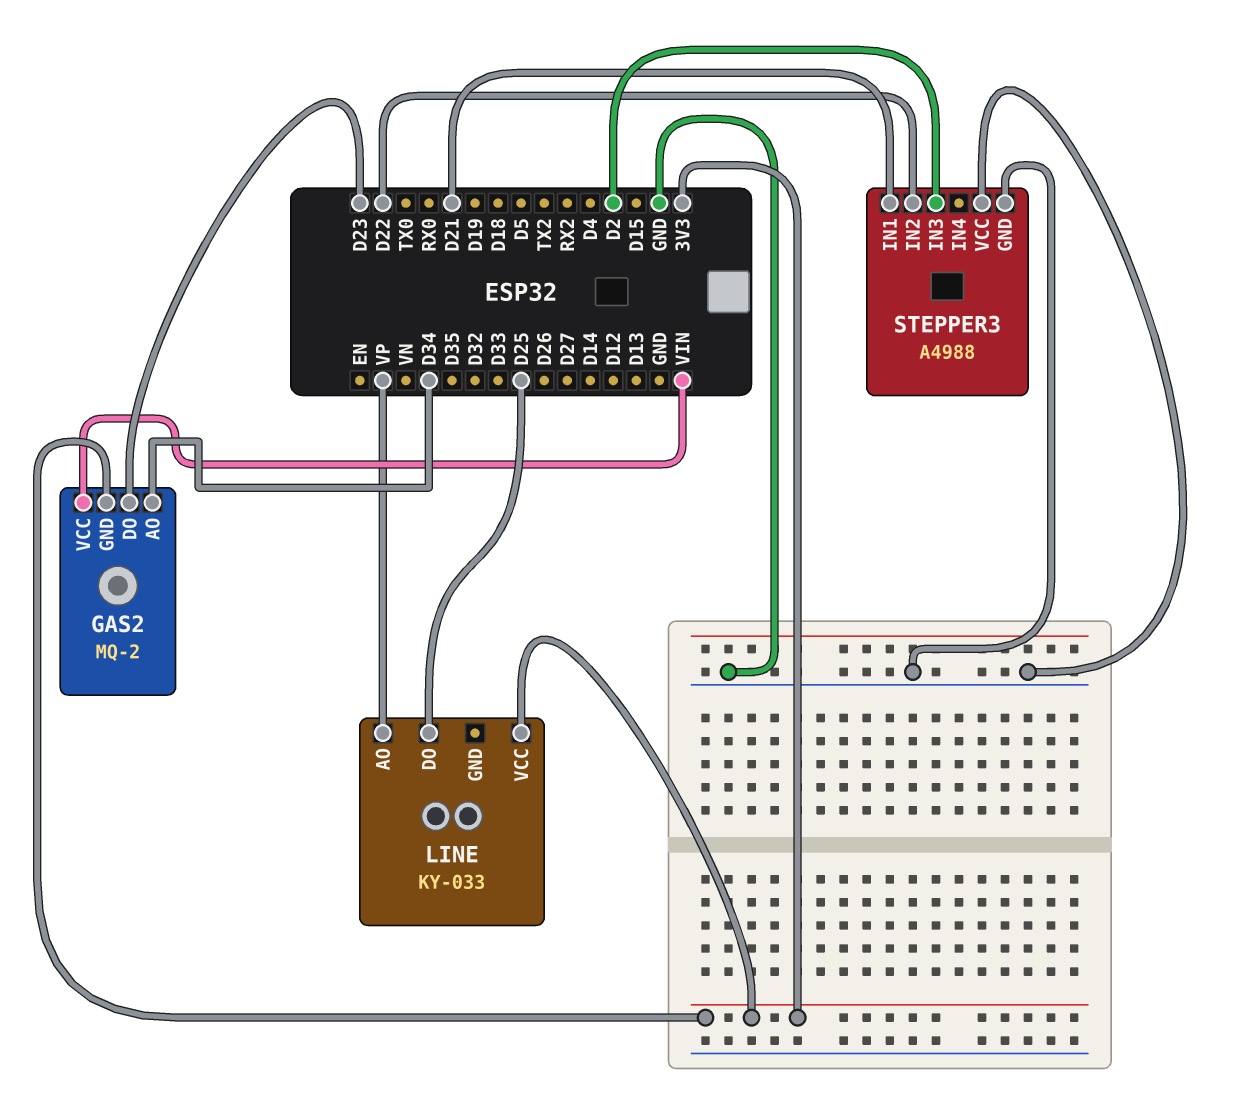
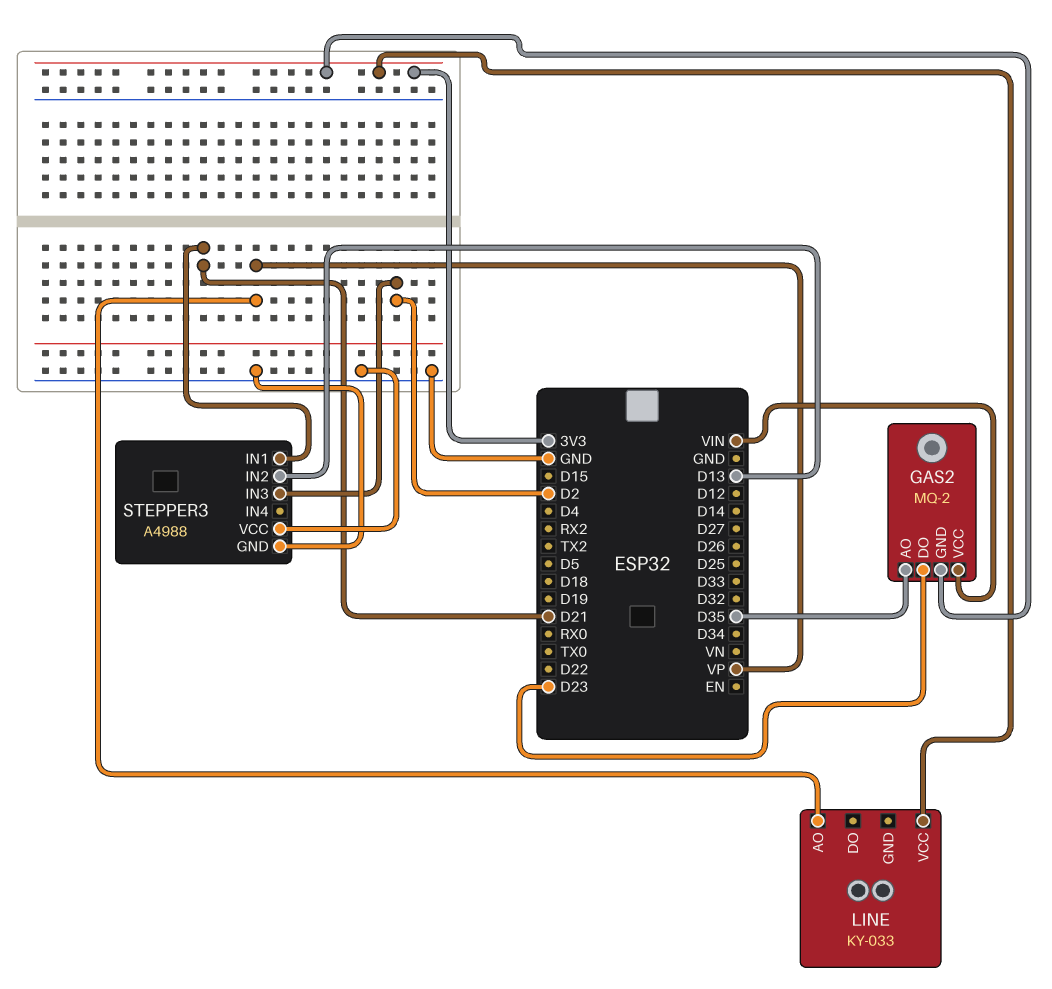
GAS2 pin AO: D34 -> D35
LINE pin DO: D25 -> none
STEPPER3 pin IN2: D22 -> D13

